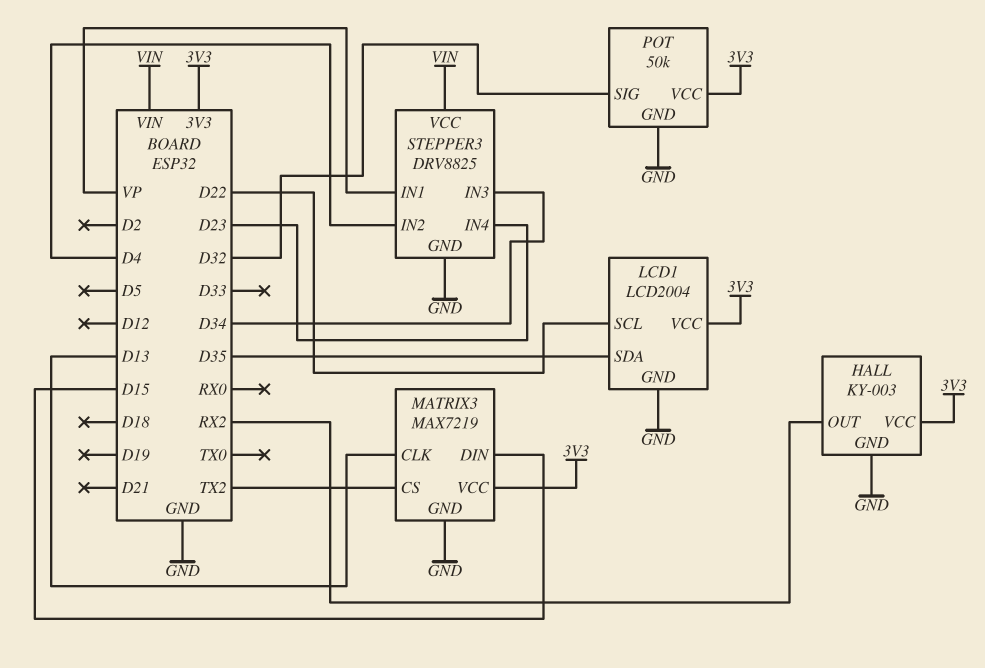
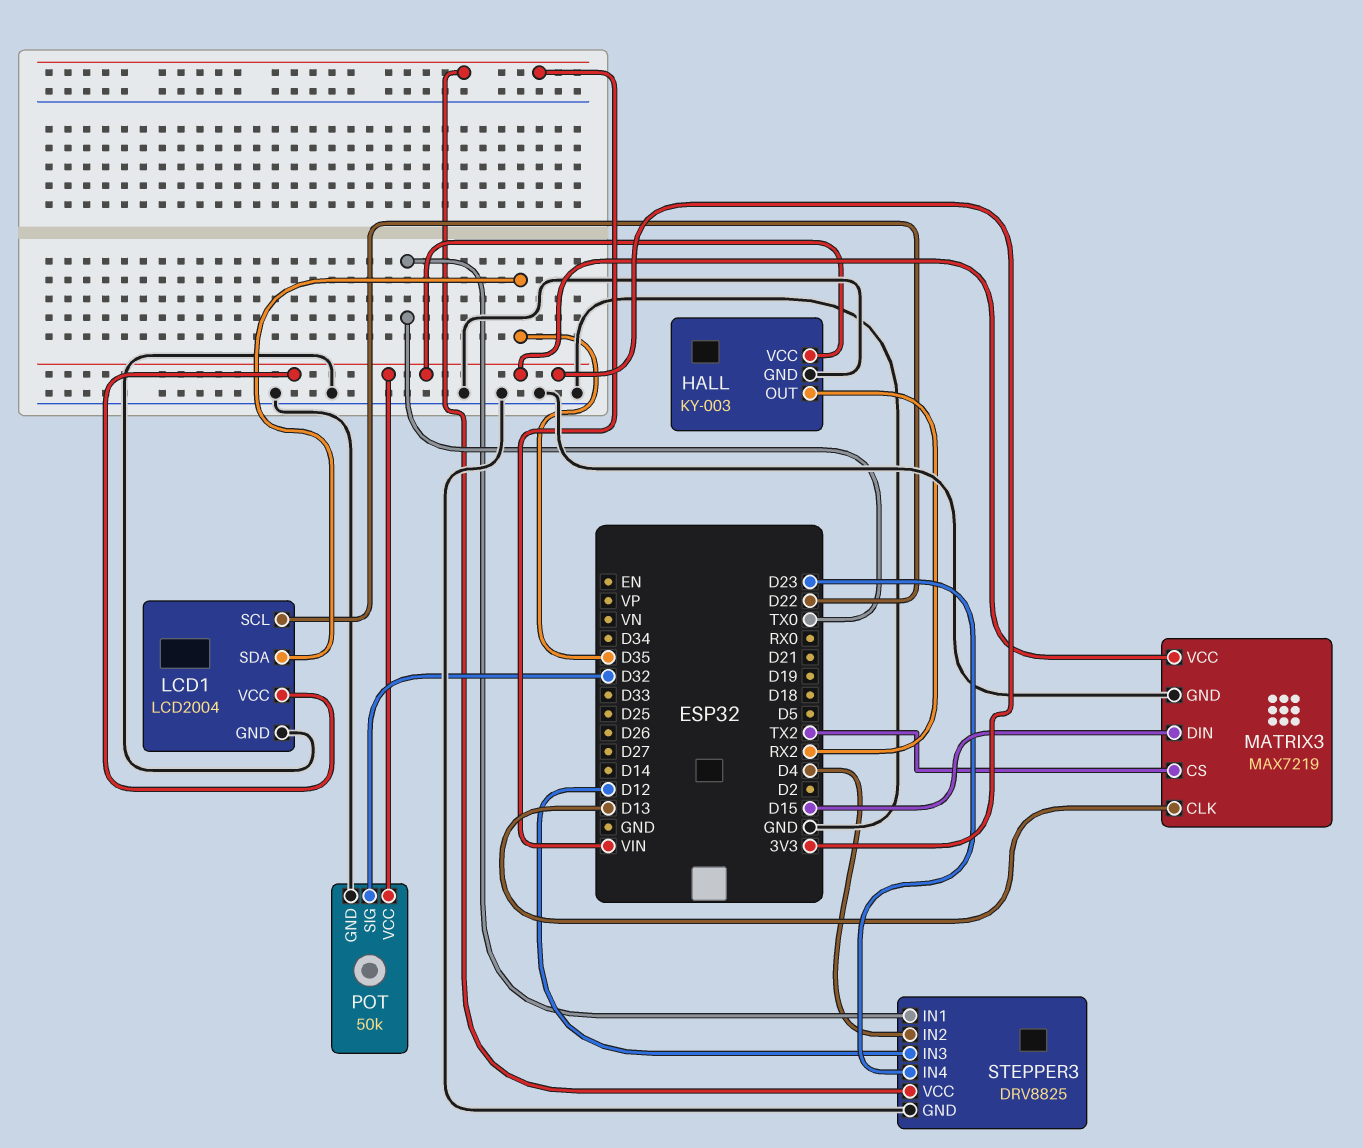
STEPPER3 pin IN1: VP -> TX0
STEPPER3 pin IN3: D34 -> D12

